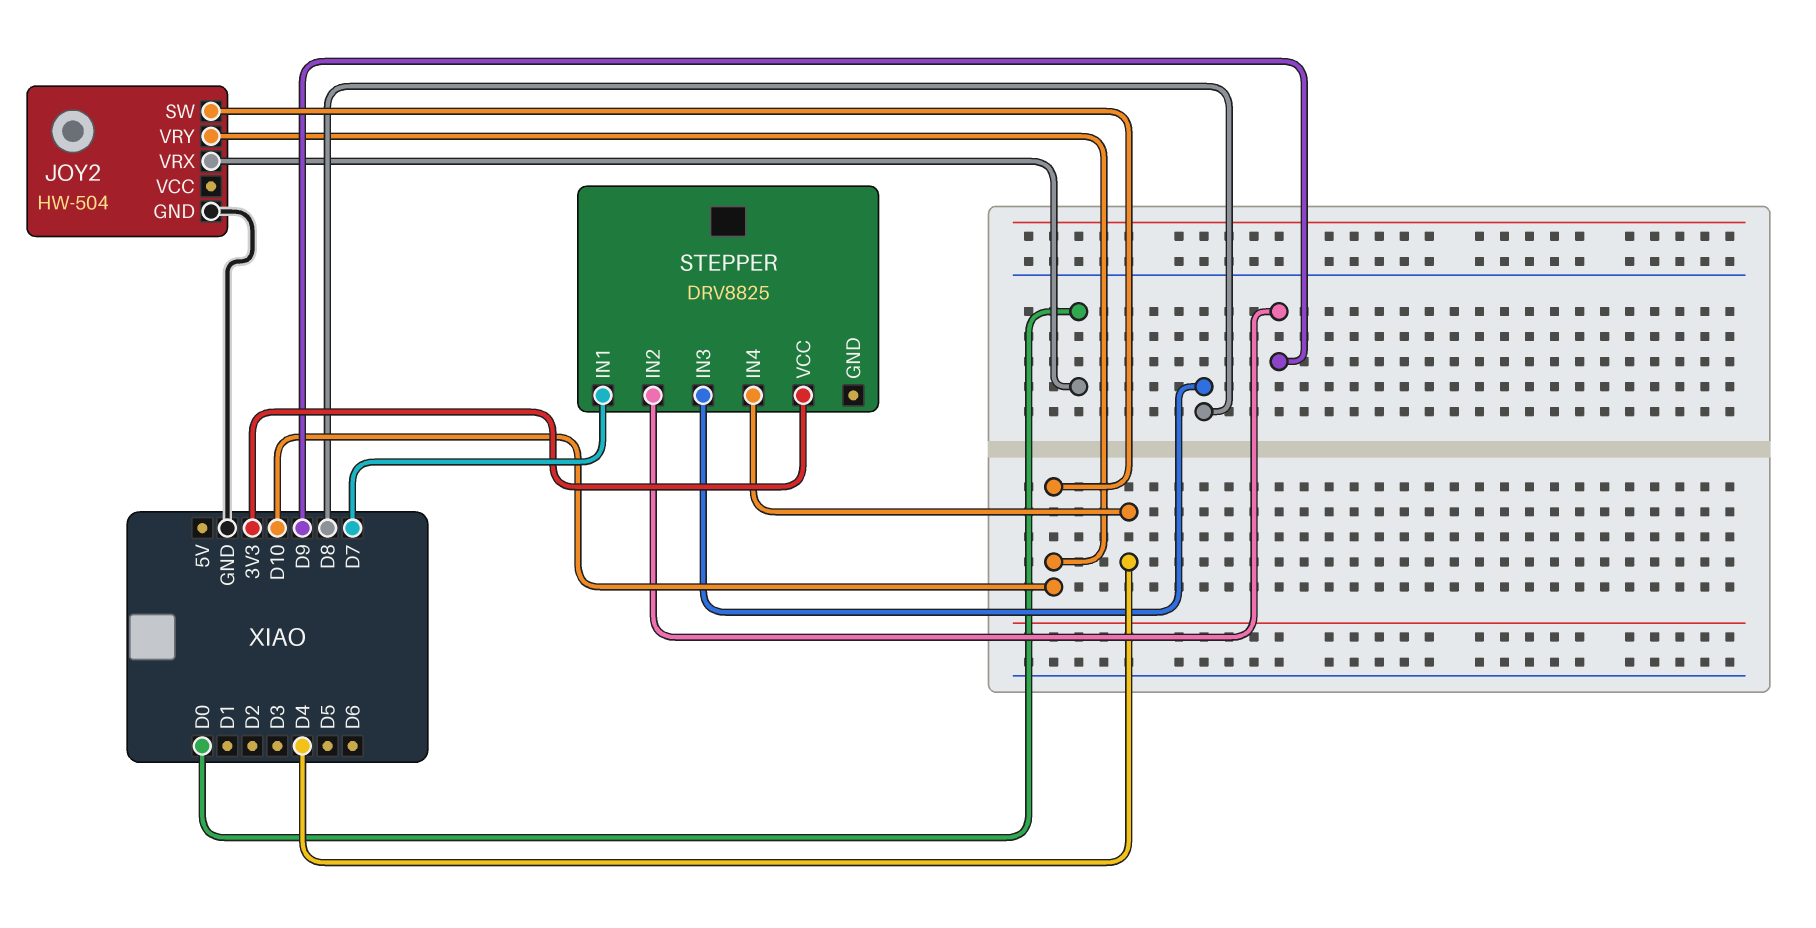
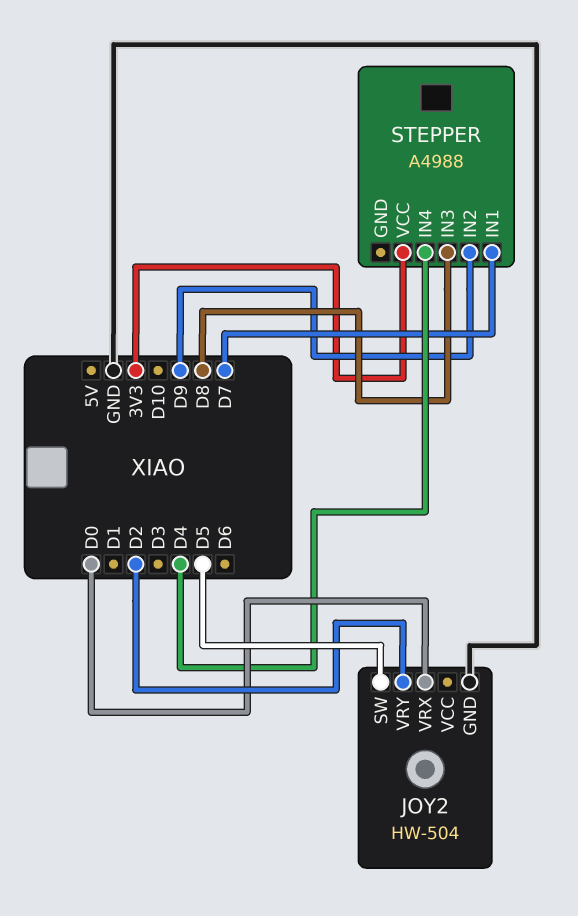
JOY2 pin SW: D10 -> D5
JOY2 pin VRY: D10 -> D2
STEPPER: DRV8825 -> A4988

